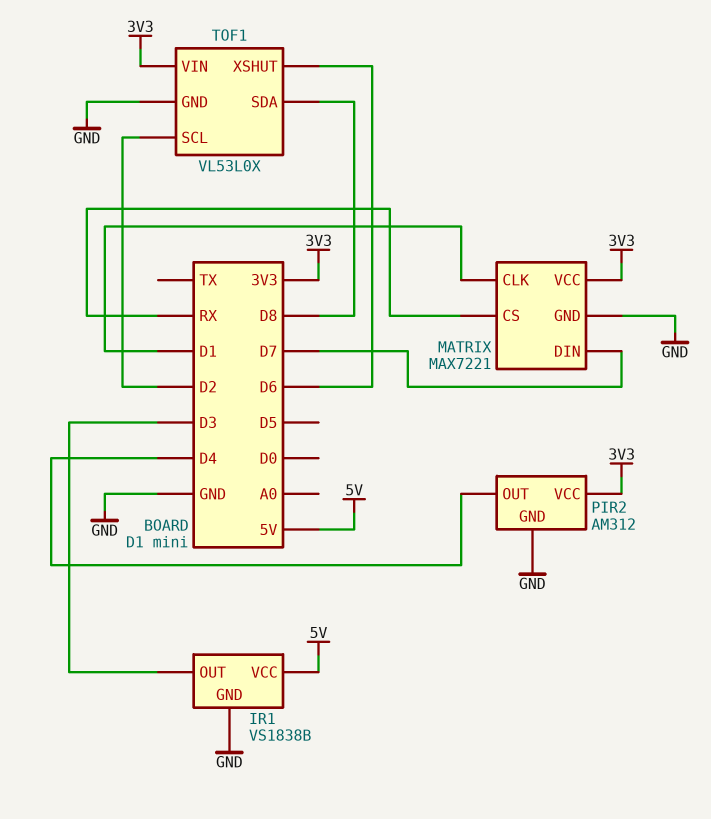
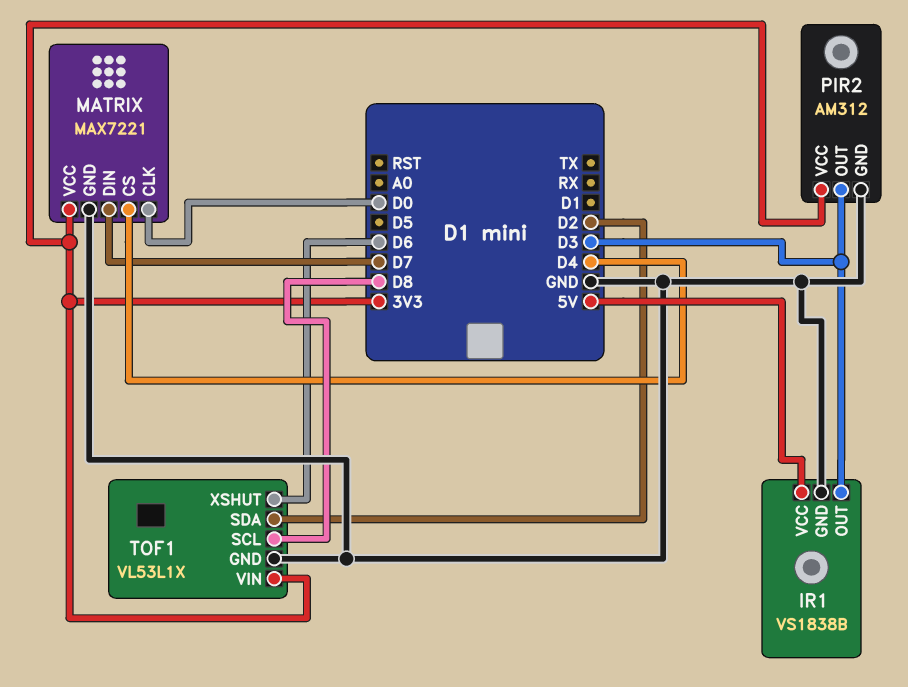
MATRIX pin CLK: D1 -> D0
MATRIX pin CS: RX -> D4
PIR2 pin OUT: D4 -> D3
TOF1: VL53L0X -> VL53L1X
TOF1 pin SCL: D2 -> D8
TOF1 pin SDA: D8 -> D2

